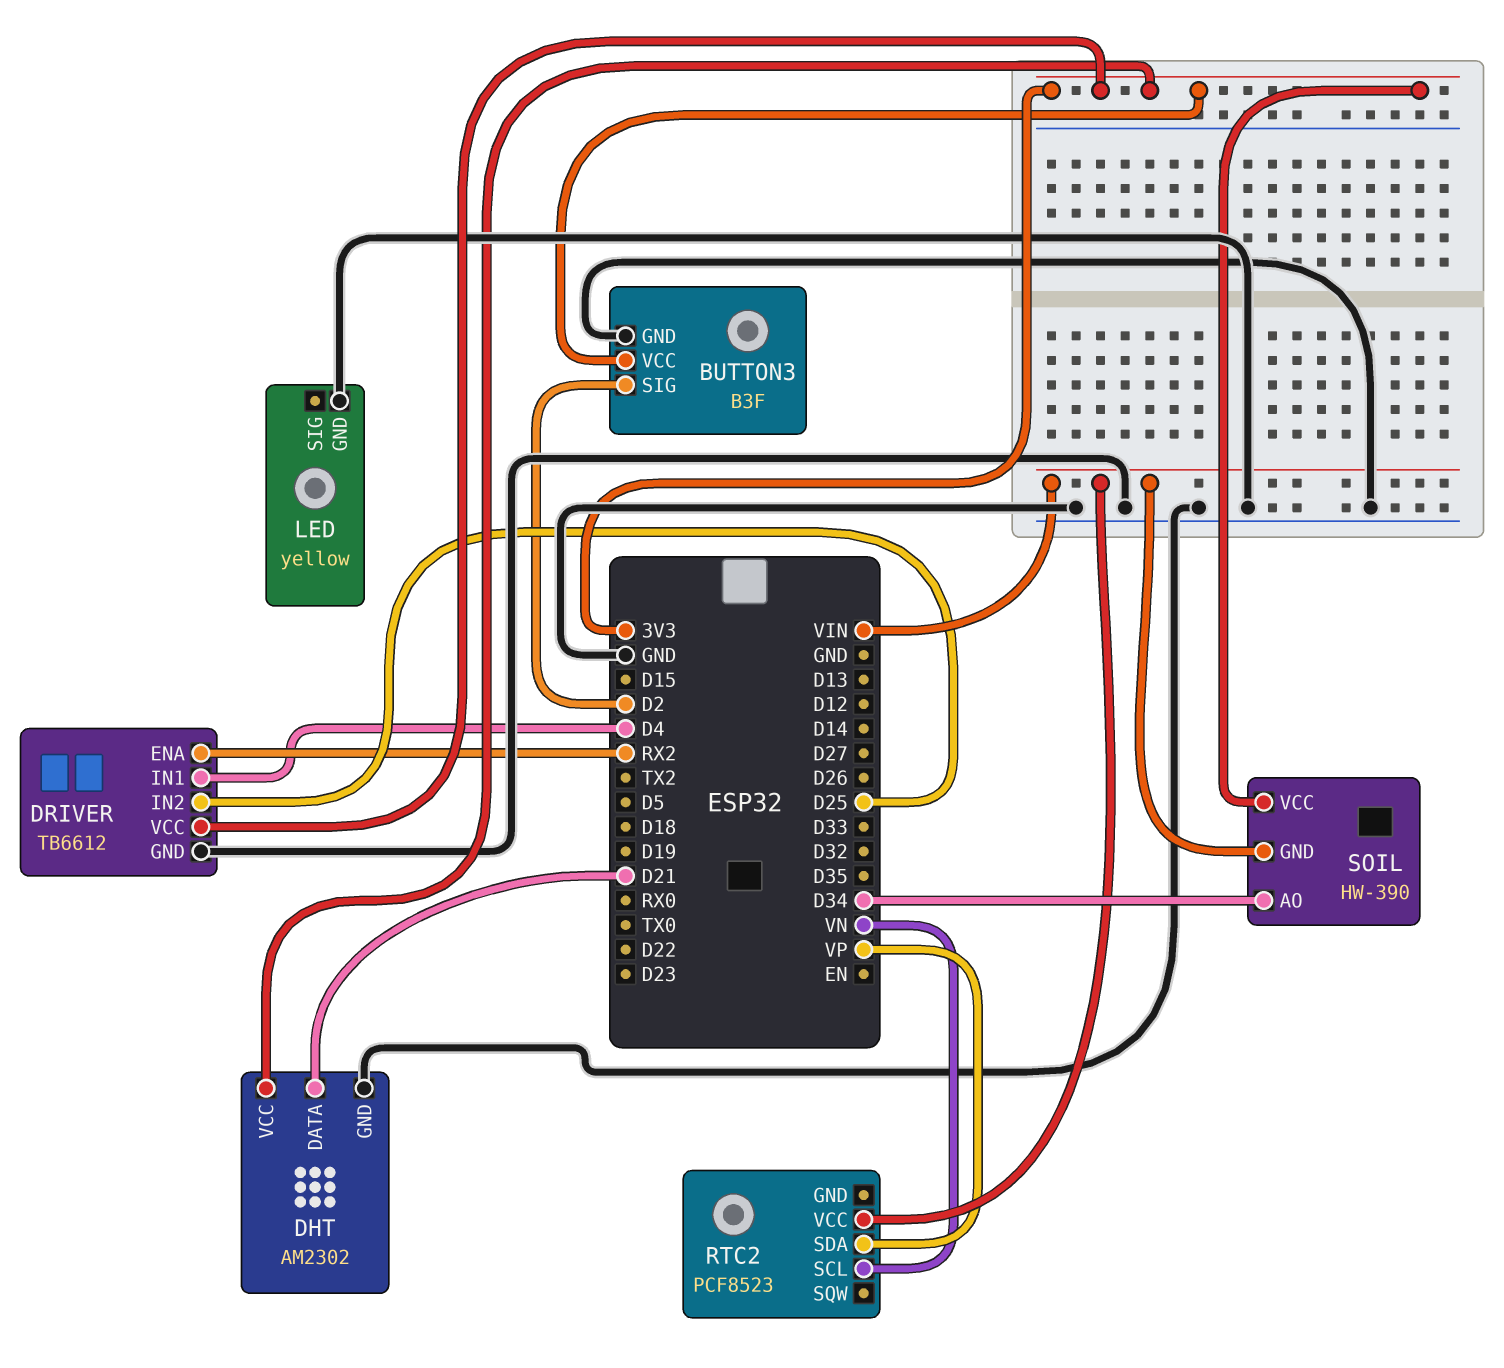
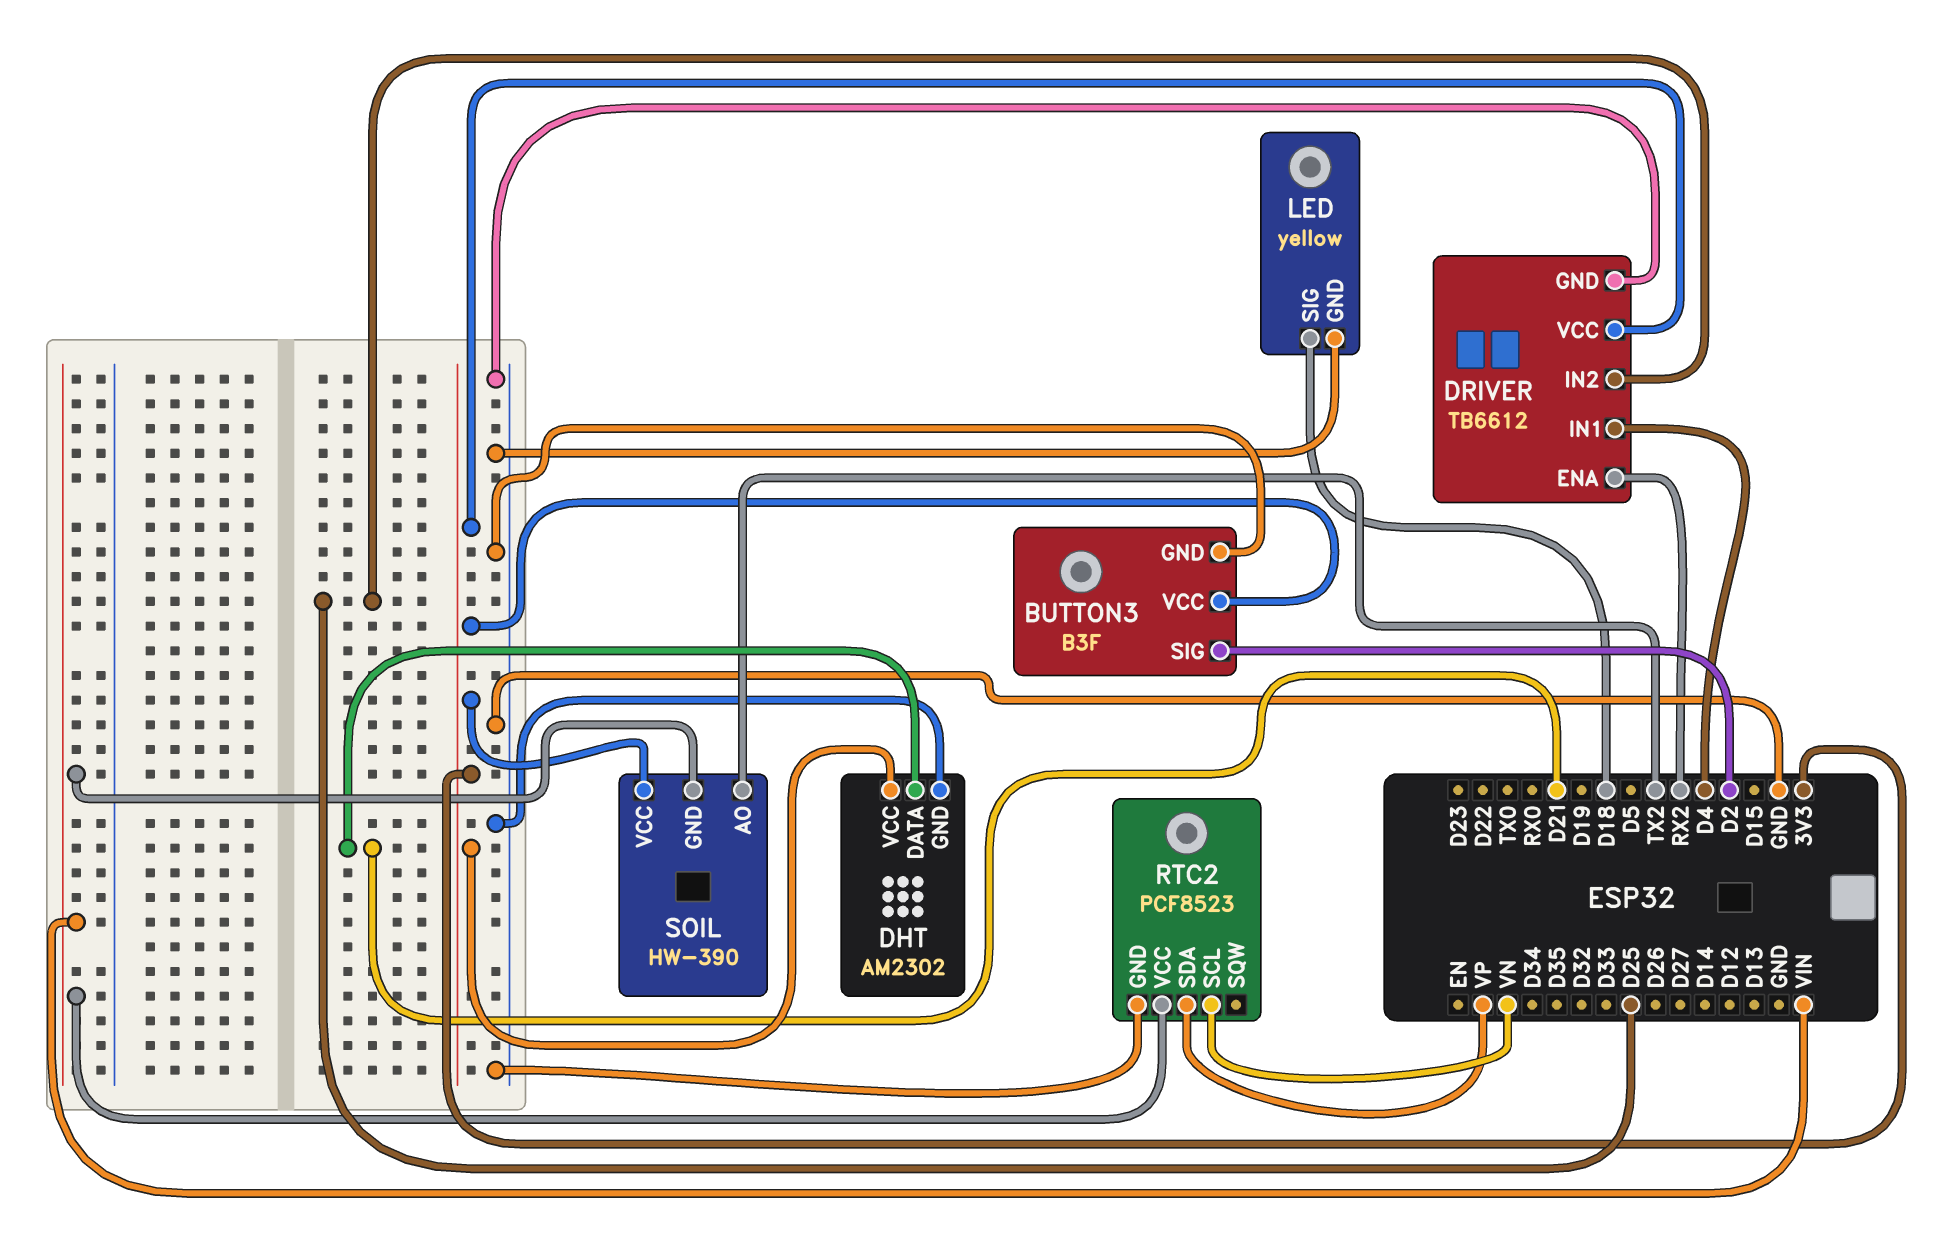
LED pin SIG: none -> D18
RTC2 pin GND: none -> GND
SOIL pin AO: D34 -> TX2

